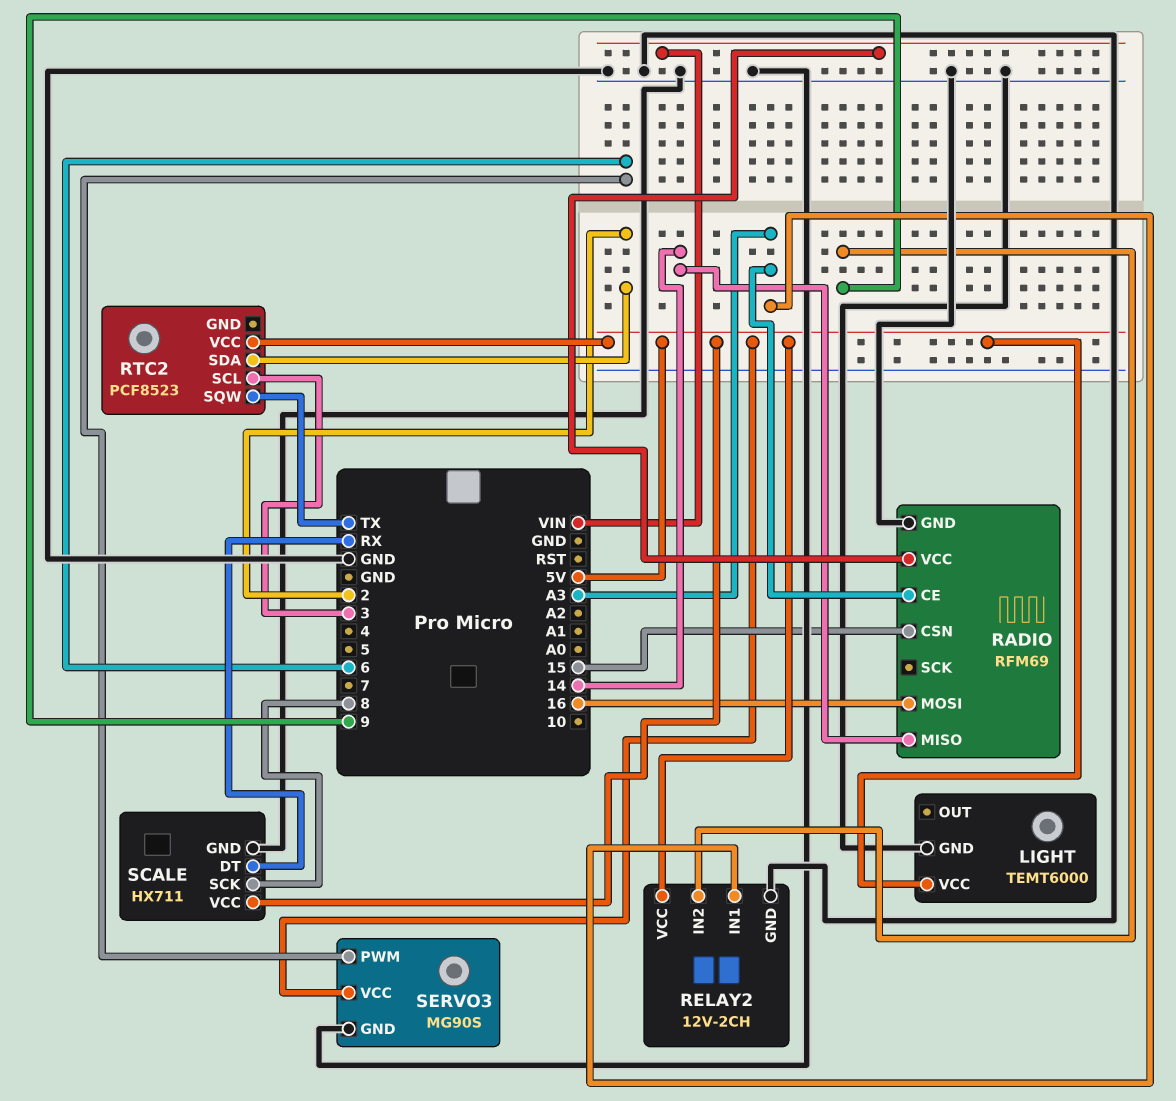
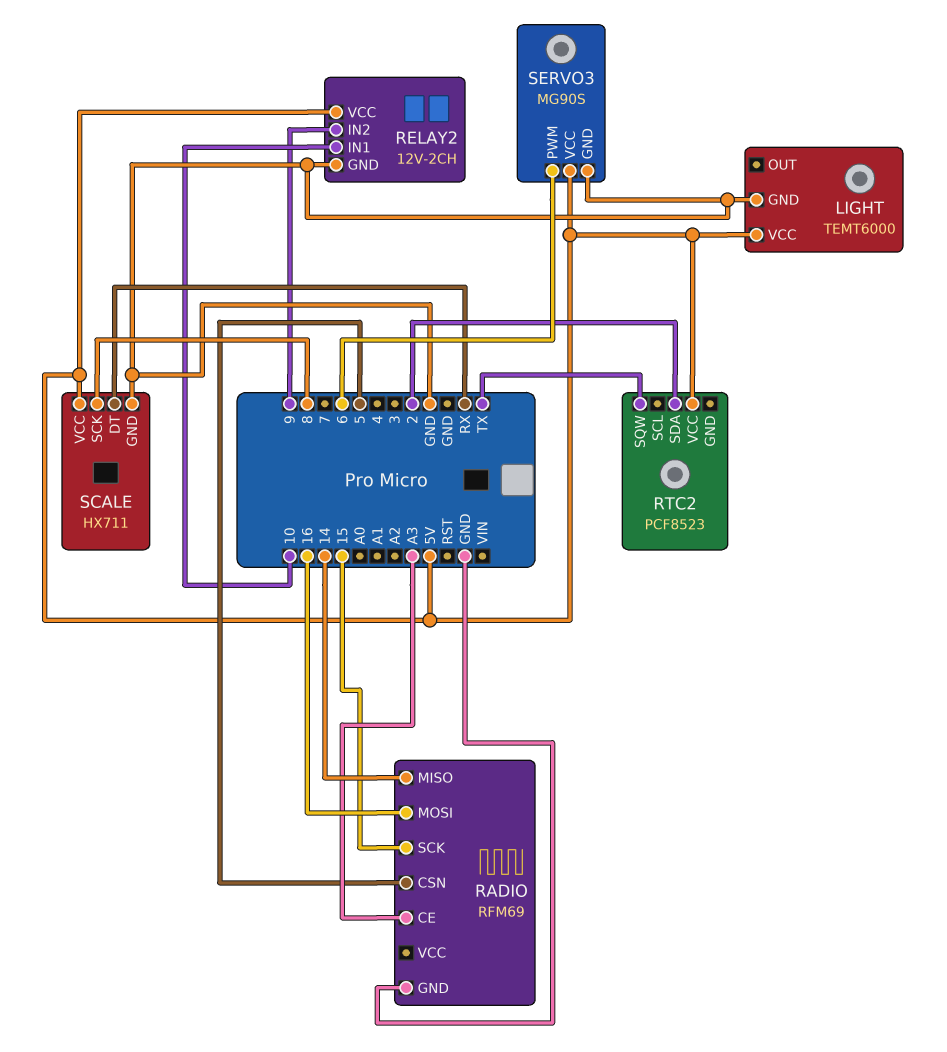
RADIO pin CSN: 15 -> 5
RADIO pin SCK: none -> 15
RADIO pin VCC: VIN -> none
RELAY2 pin IN1: A3 -> 10
RTC2 pin SCL: 3 -> none

